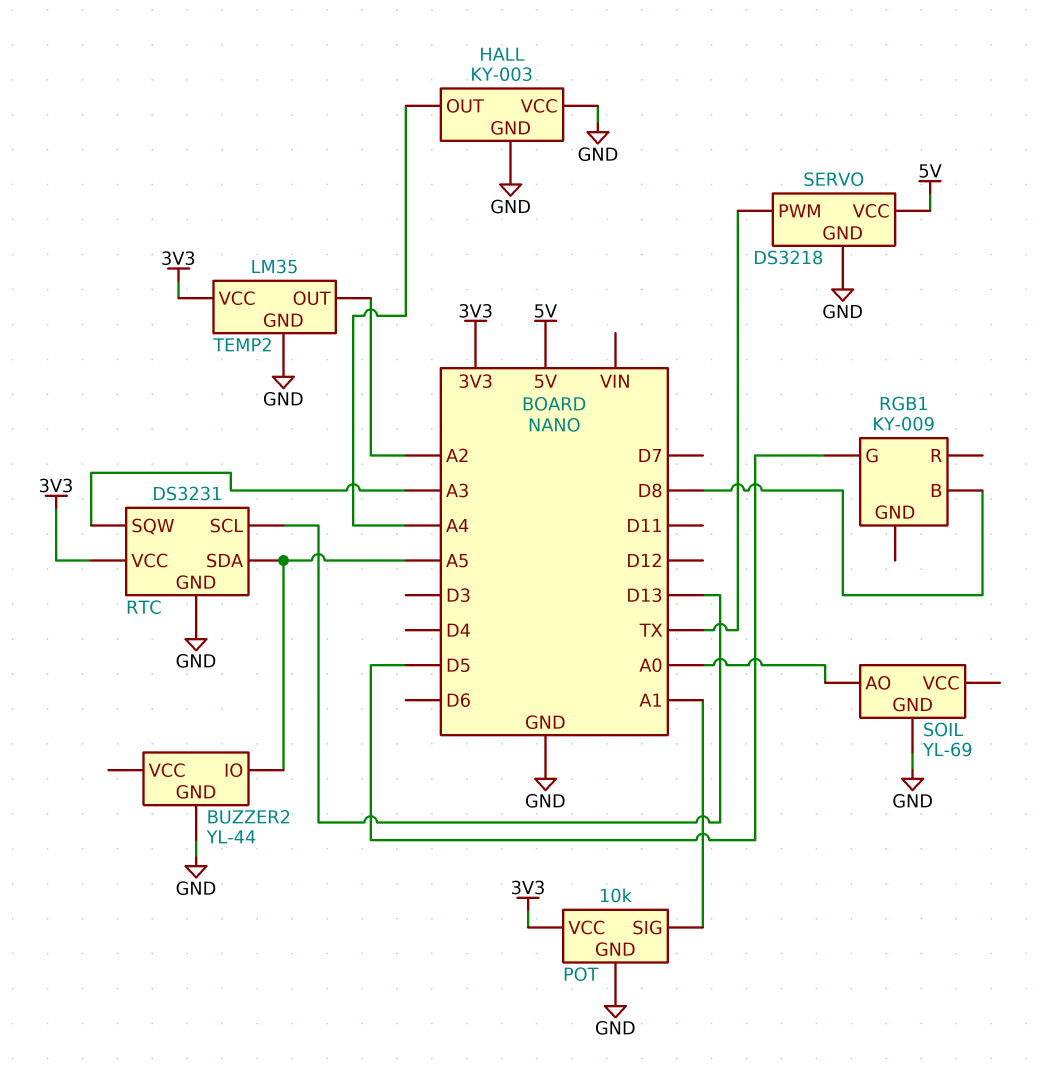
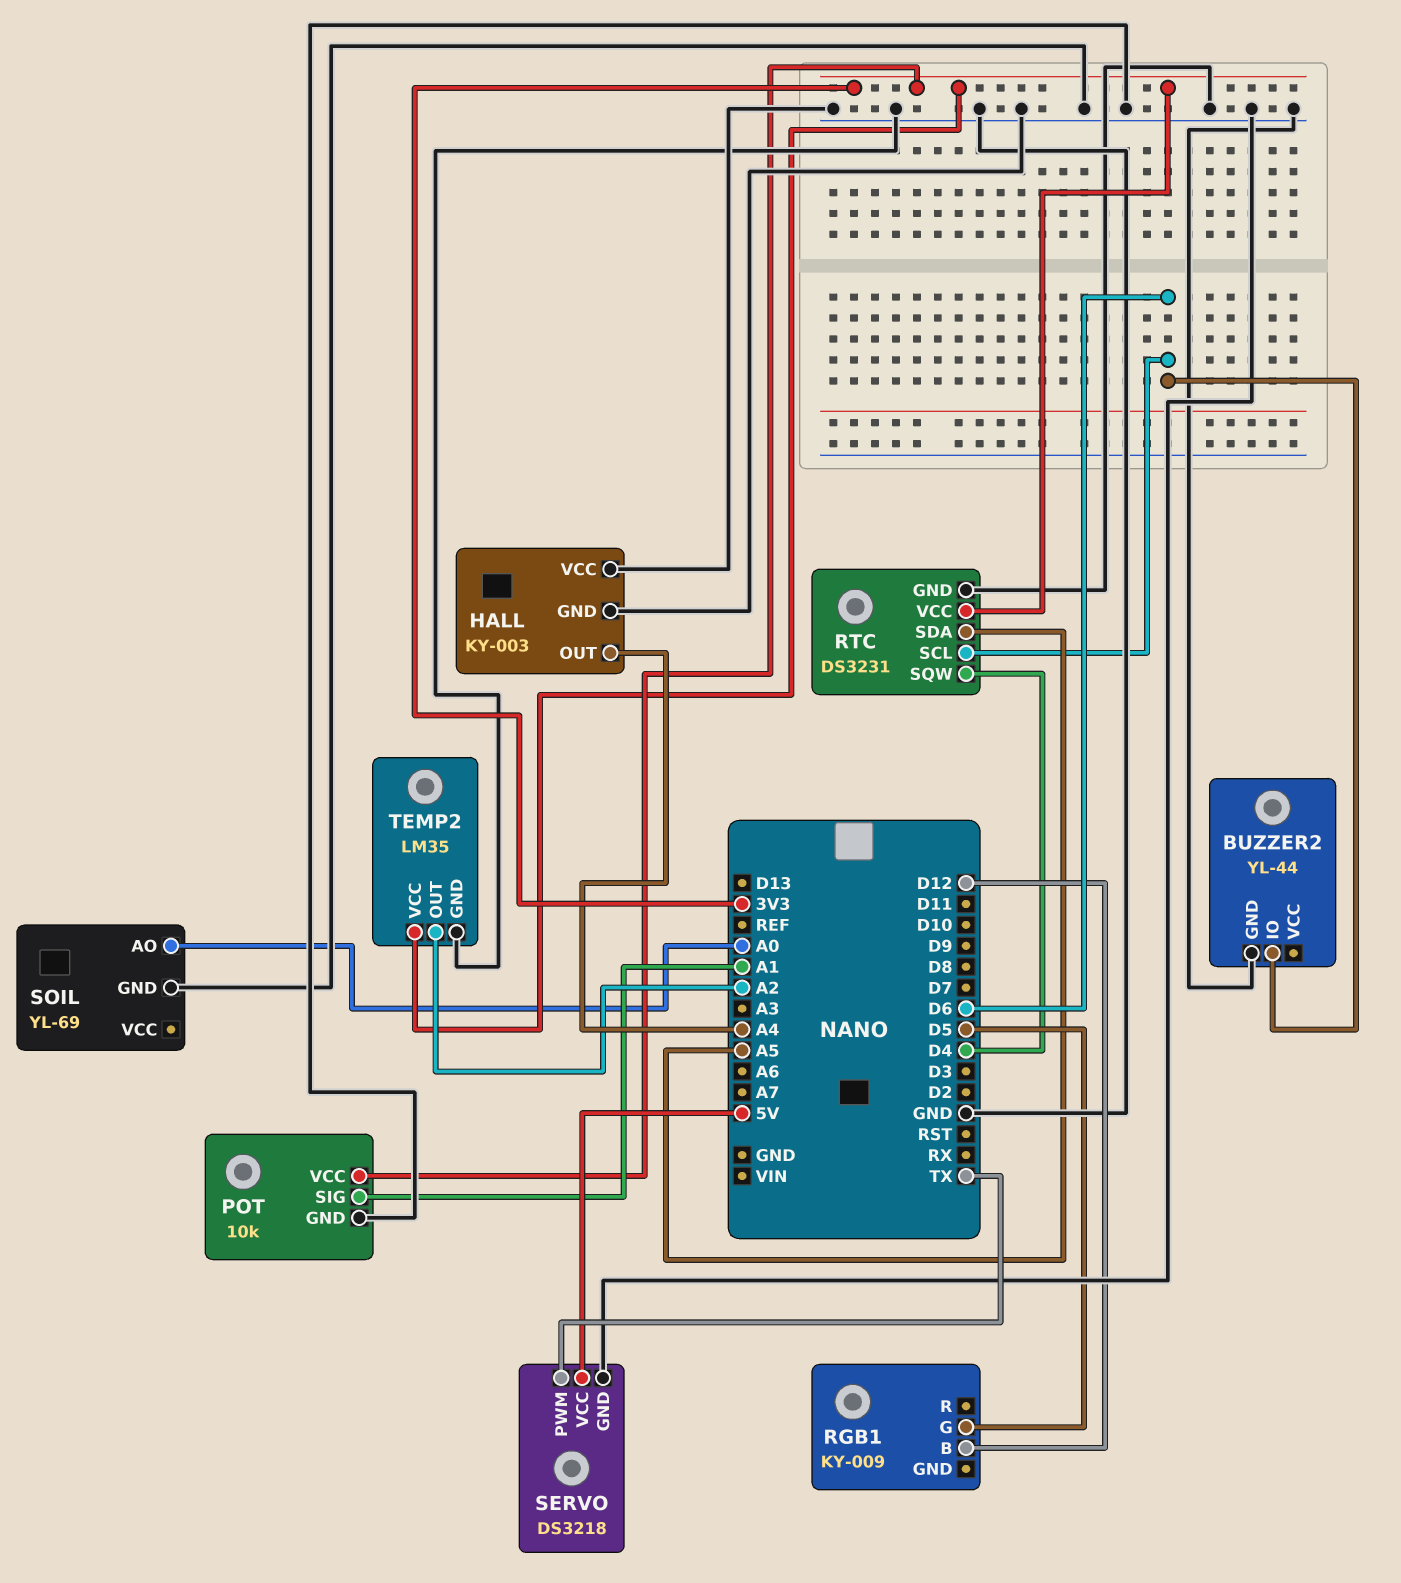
BUZZER2 pin IO: A5 -> D6
RGB1 pin B: D8 -> D12
RTC pin SCL: D13 -> D6
RTC pin SQW: A3 -> D4

